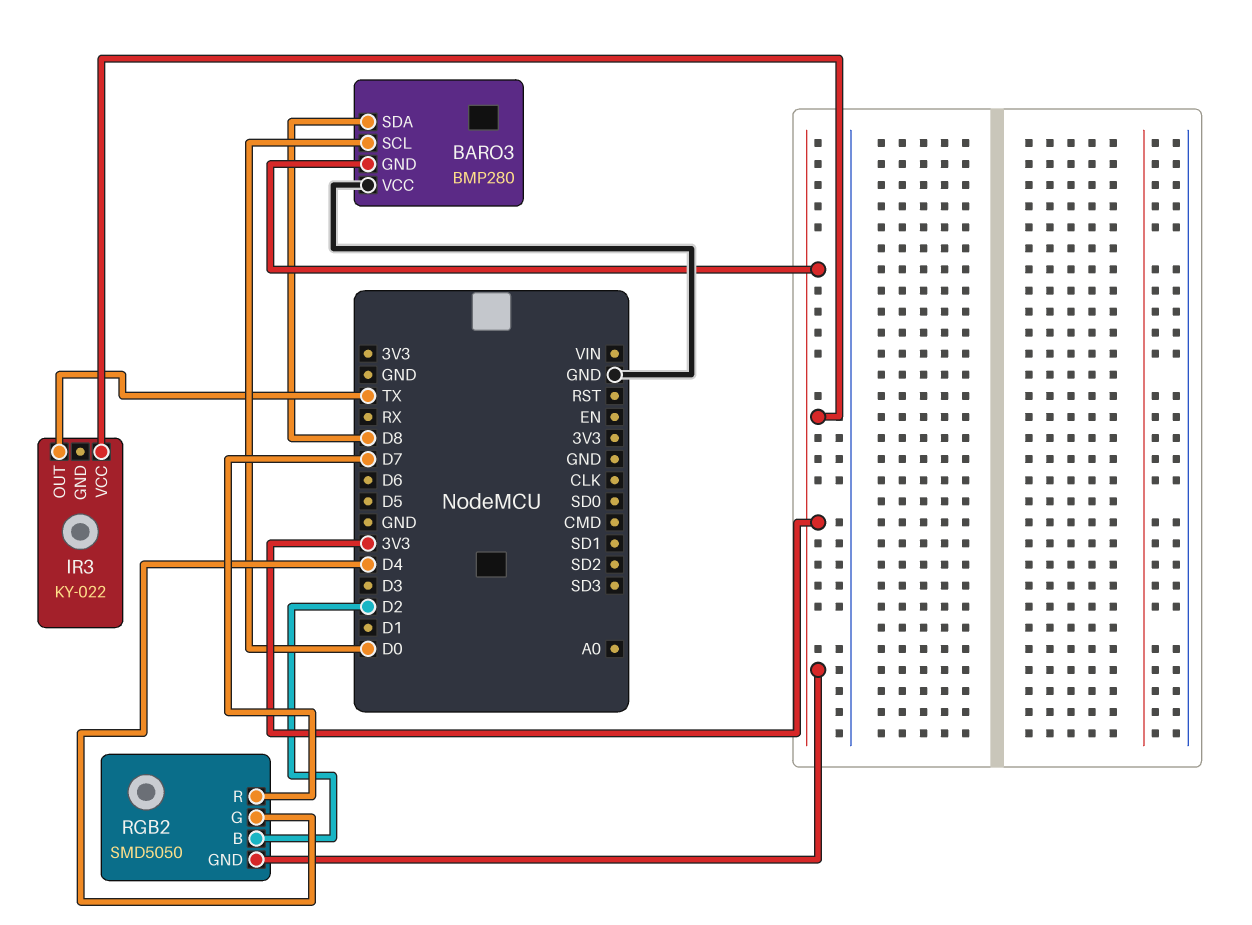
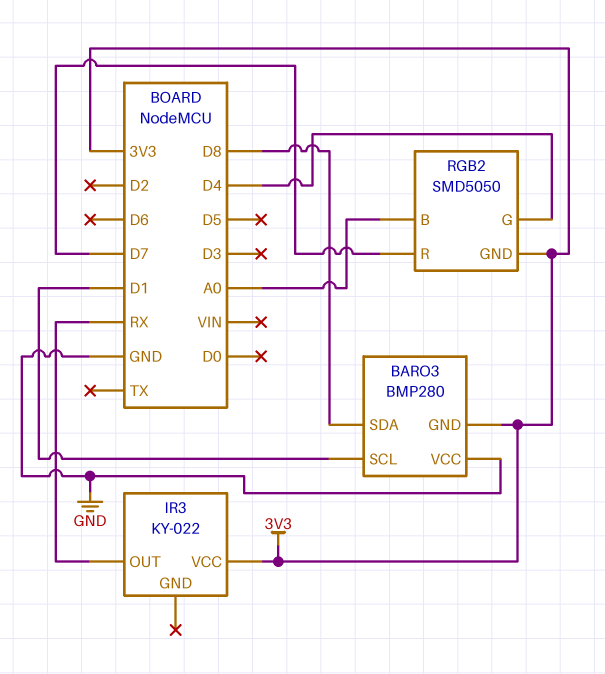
BARO3 pin SCL: D0 -> D1
IR3 pin OUT: TX -> RX
RGB2 pin B: D2 -> A0

